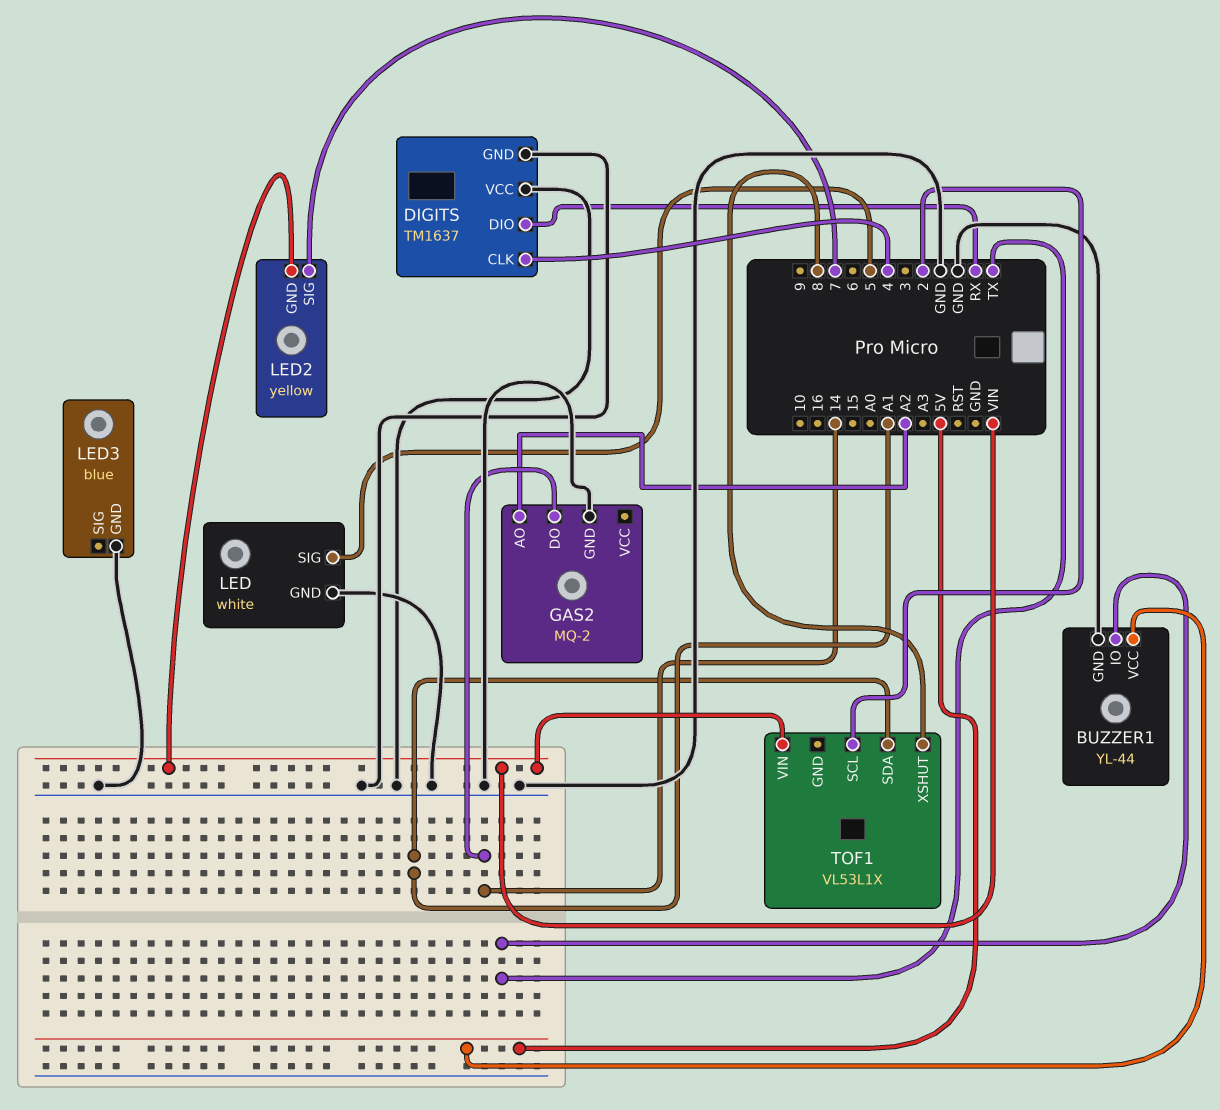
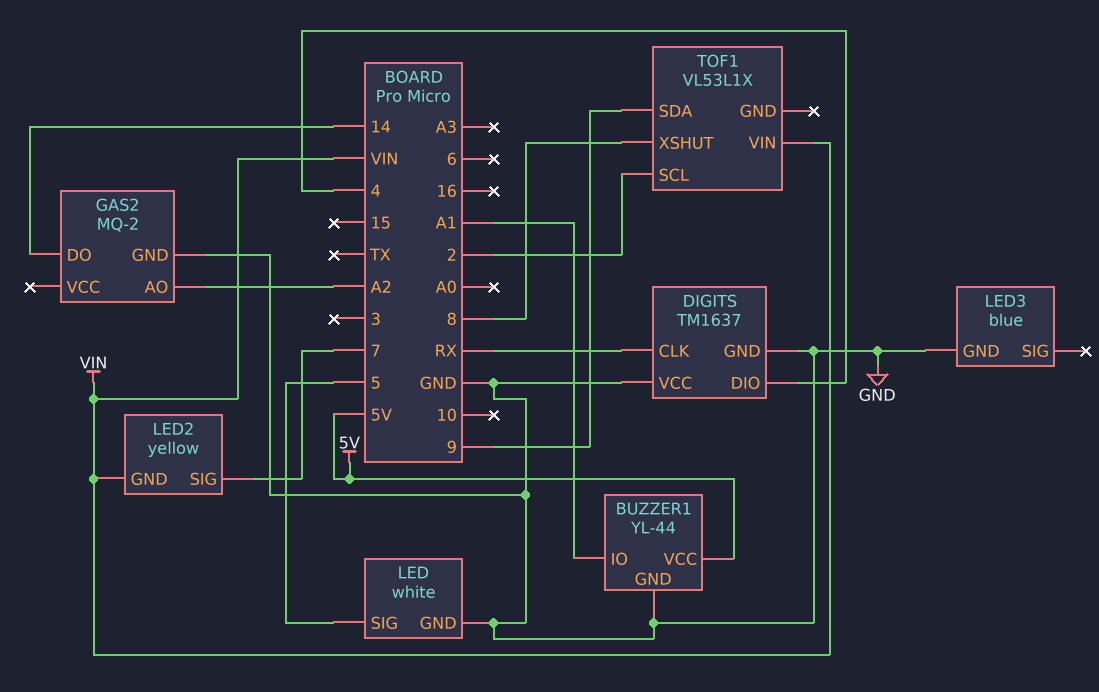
BUZZER1 pin IO: TX -> A1
DIGITS pin CLK: 4 -> RX
DIGITS pin DIO: RX -> 4
TOF1 pin SDA: A1 -> 9

